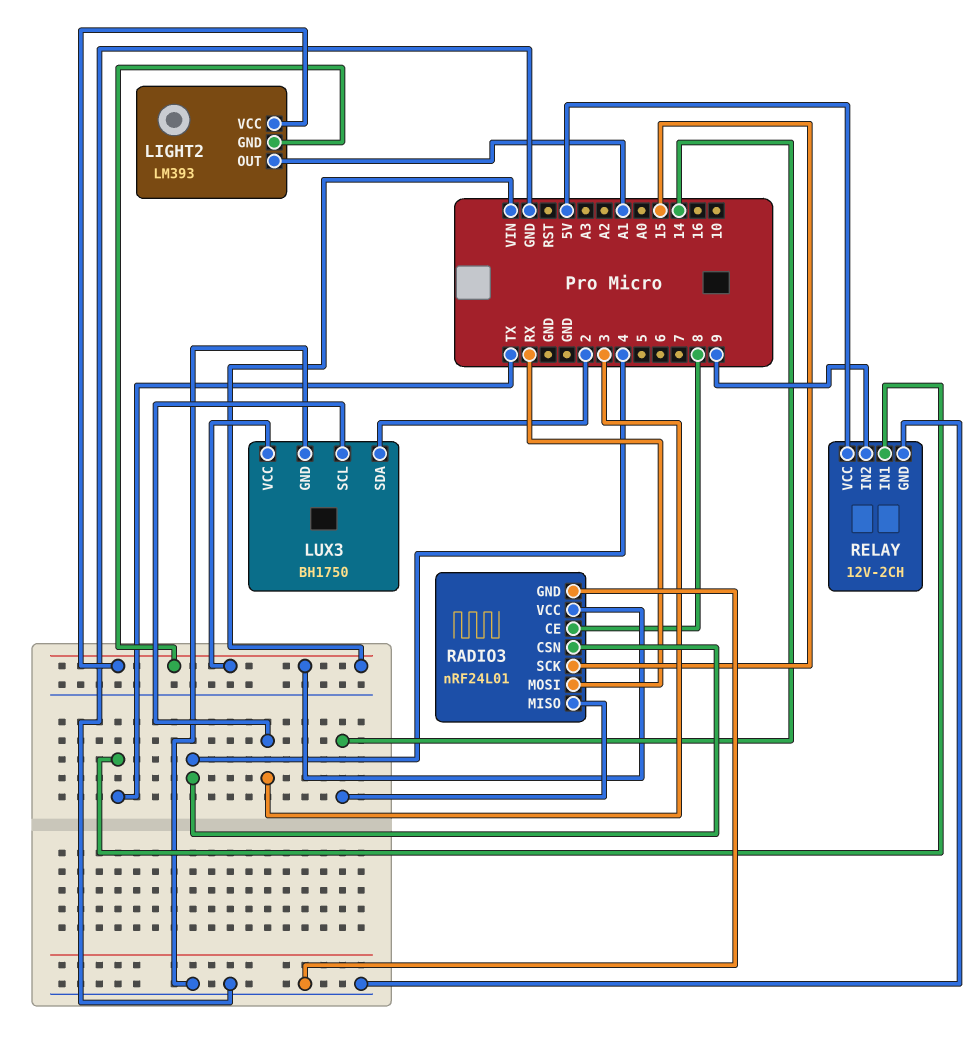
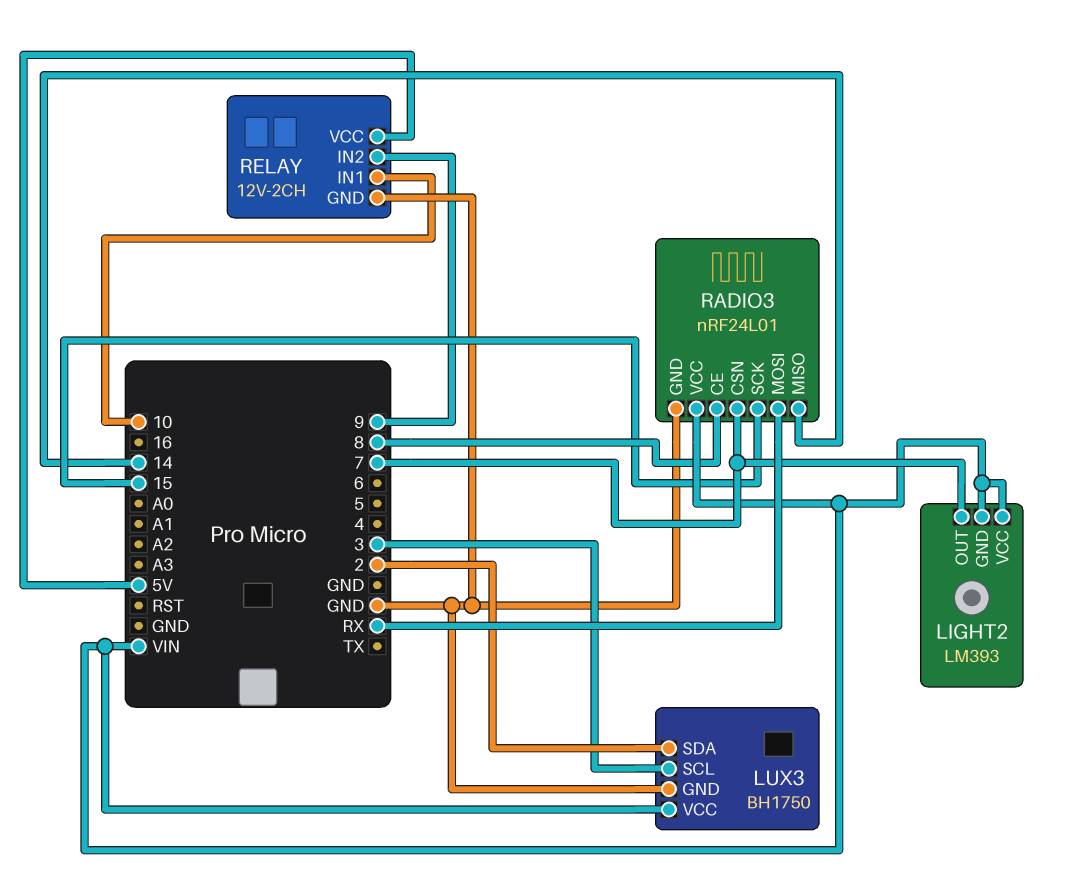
LIGHT2 pin OUT: A1 -> 7
RADIO3 pin CSN: 4 -> 7
RELAY pin IN1: TX -> 10

